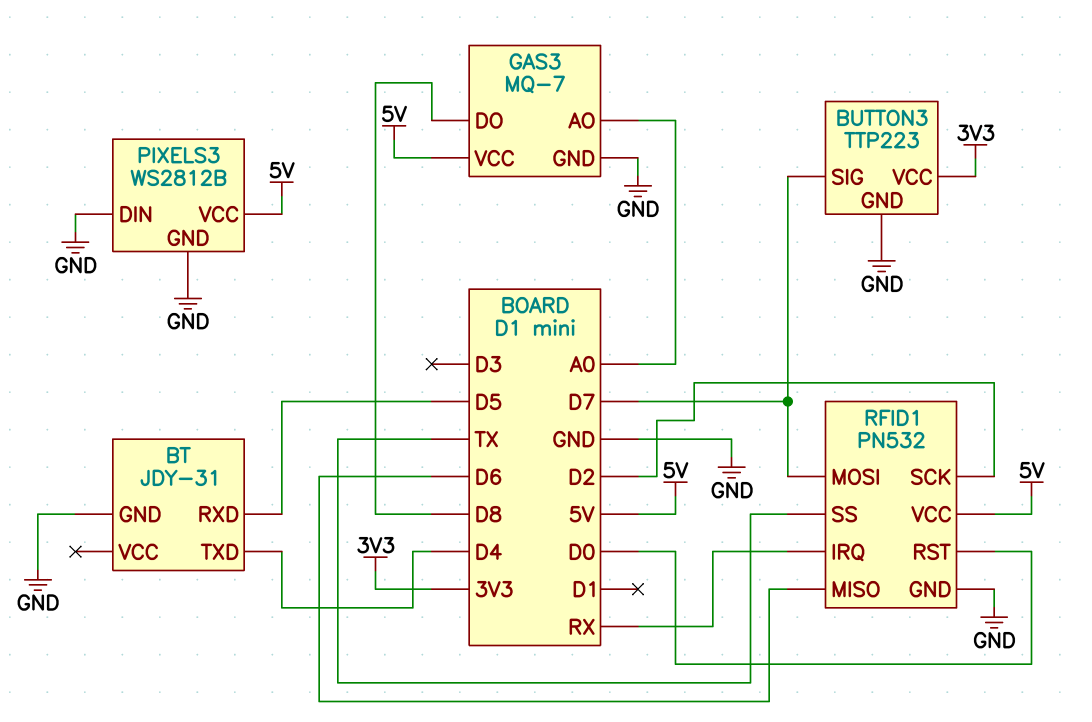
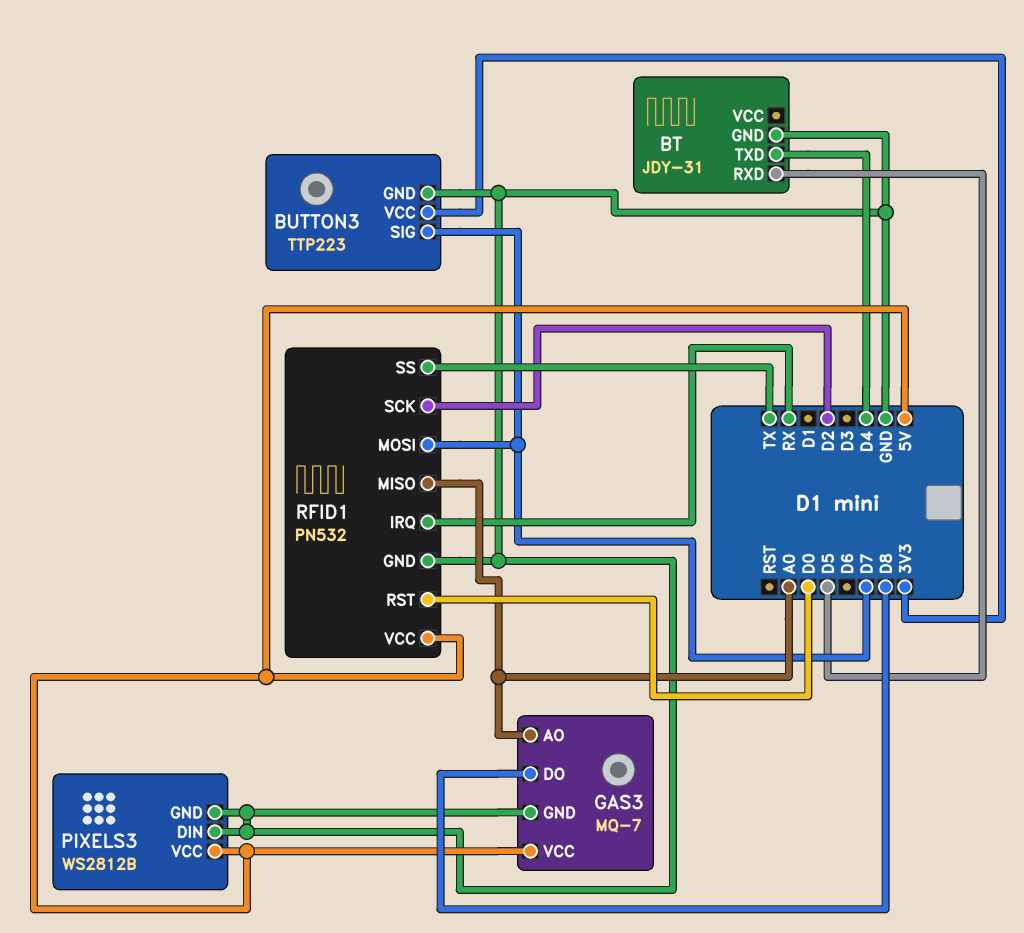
RFID1 pin MISO: D6 -> A0

